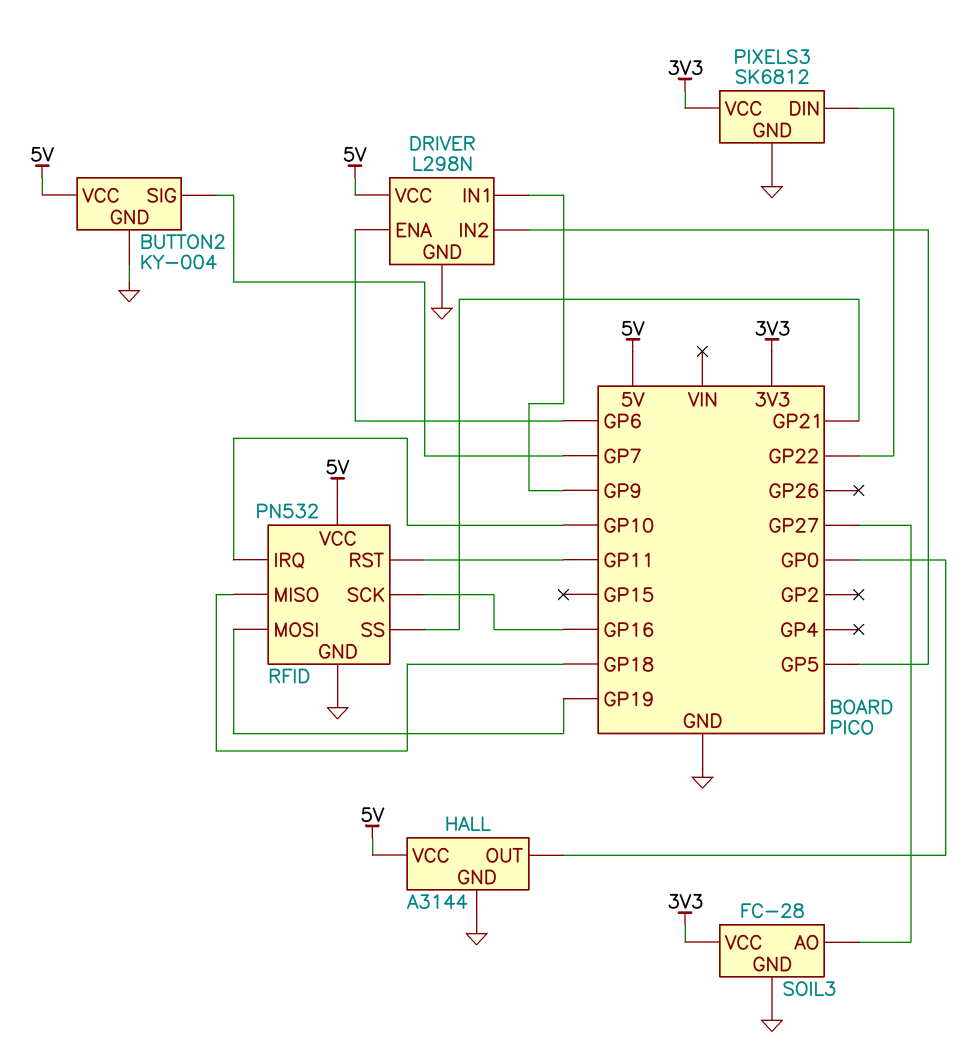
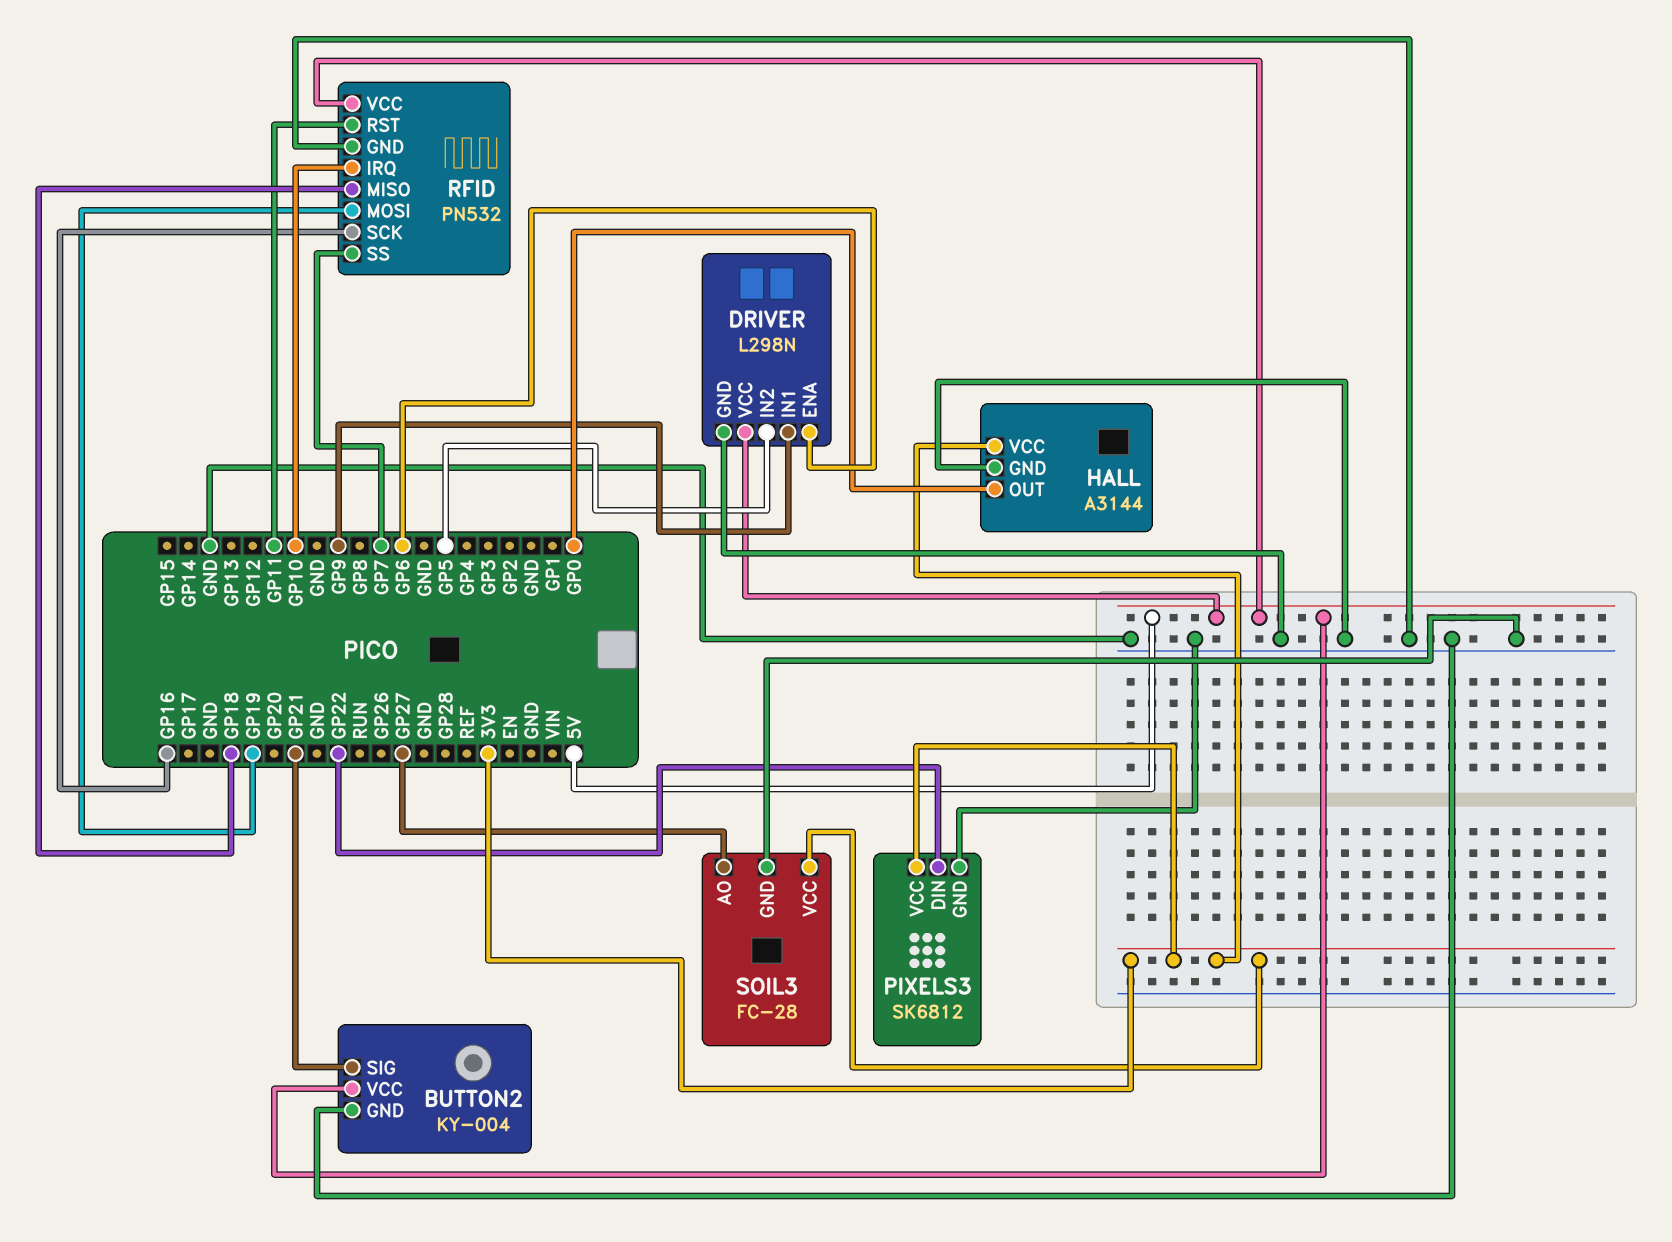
BUTTON2 pin SIG: GP7 -> GP21
HALL pin VCC: 5V -> 3V3
RFID pin SS: GP21 -> GP7

